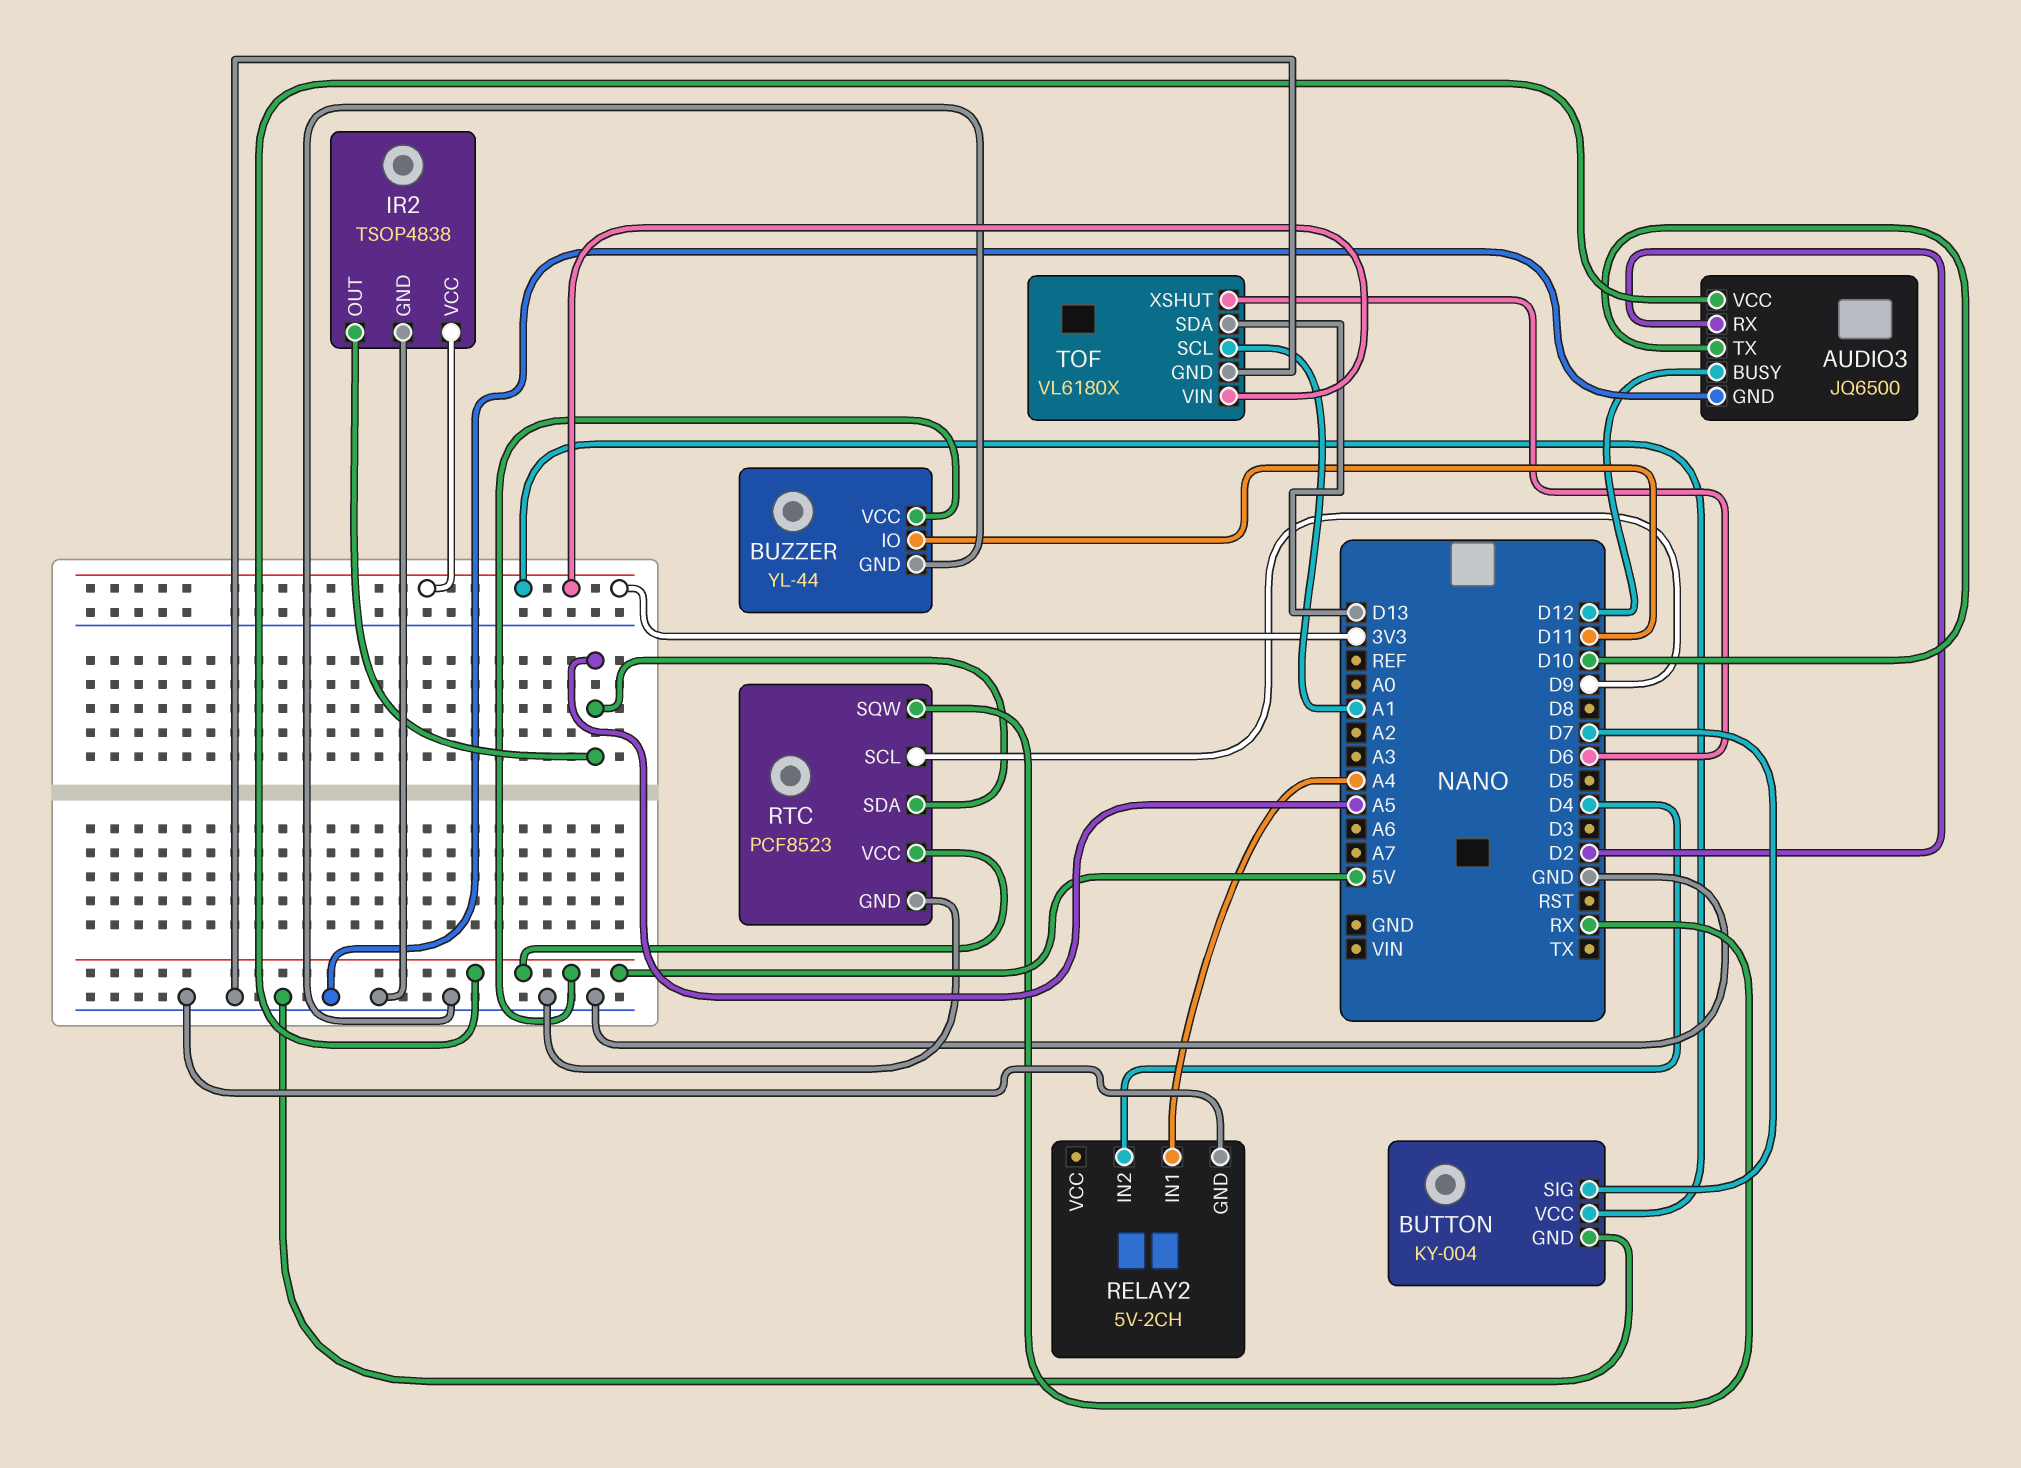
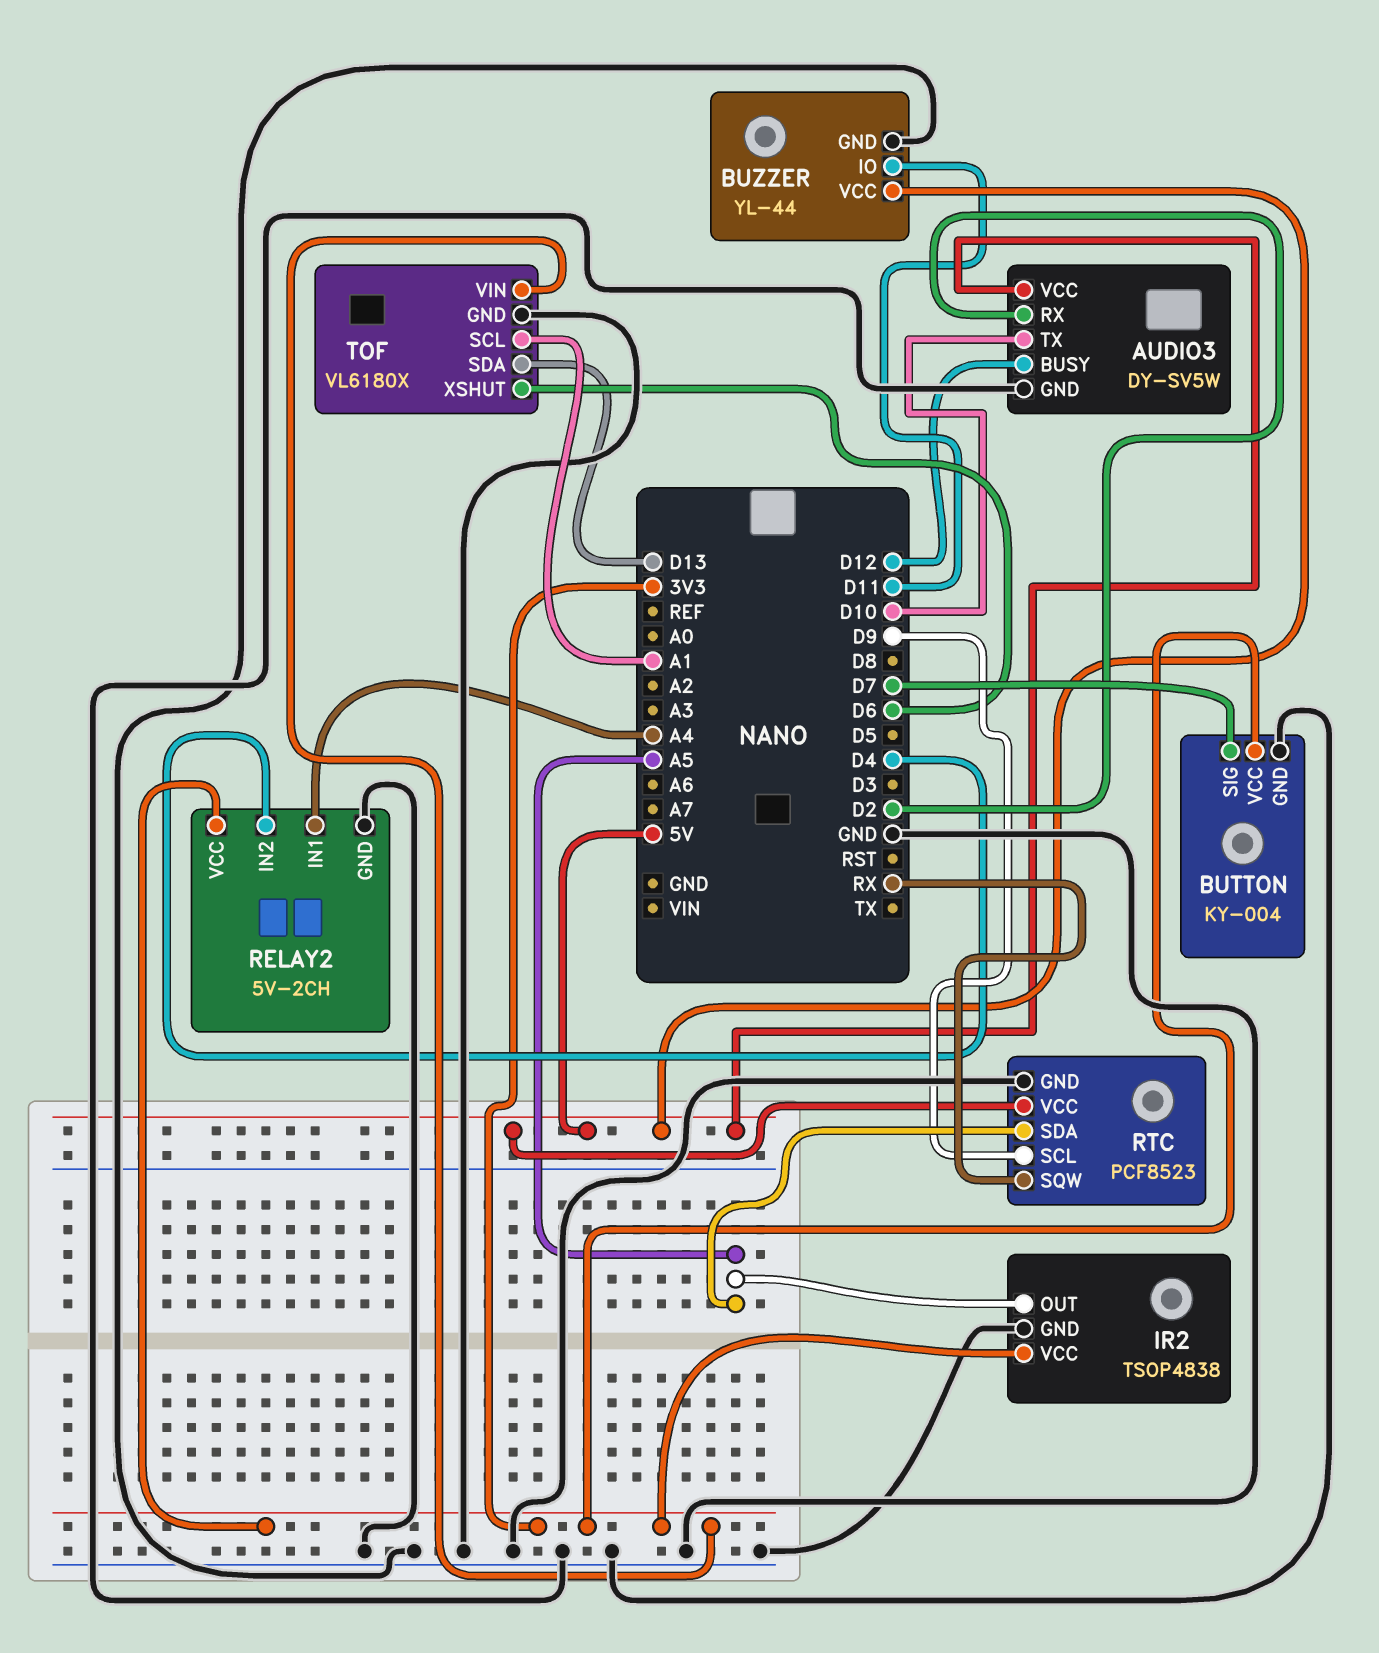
AUDIO3: JQ6500 -> DY-SV5W
RELAY2 pin VCC: none -> 3V3

